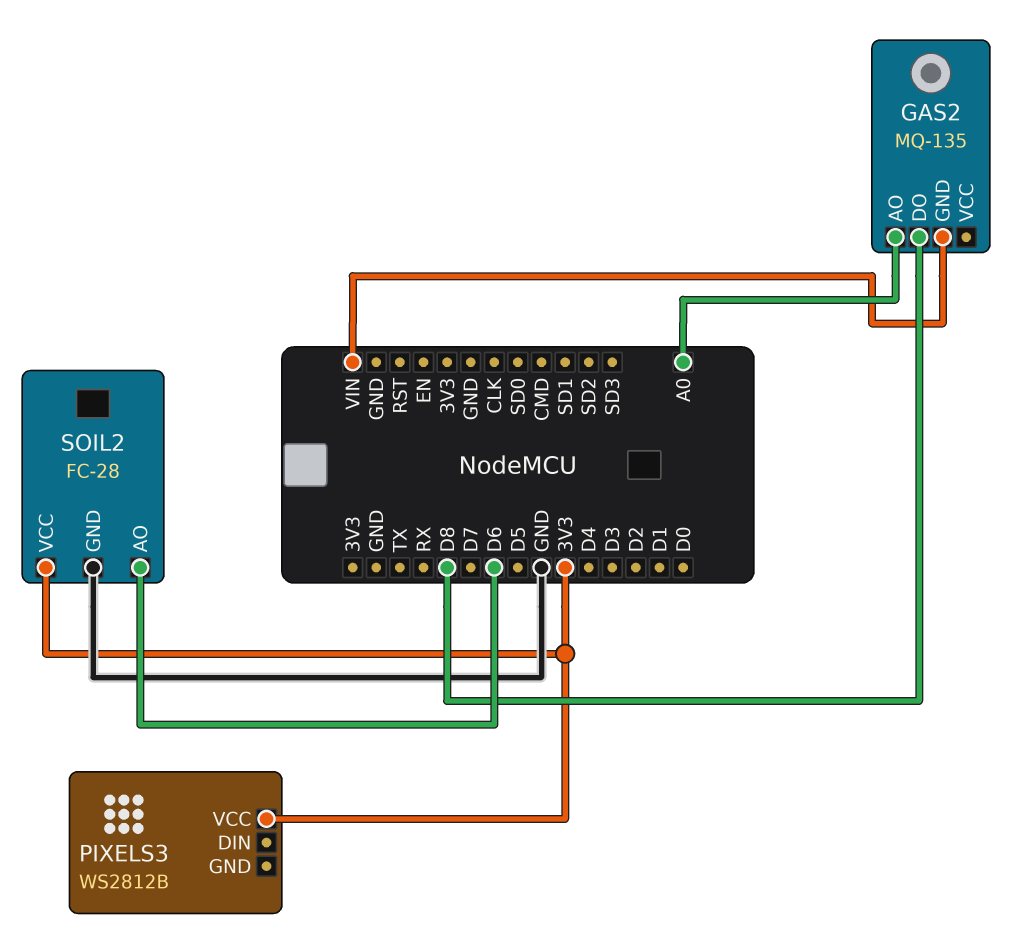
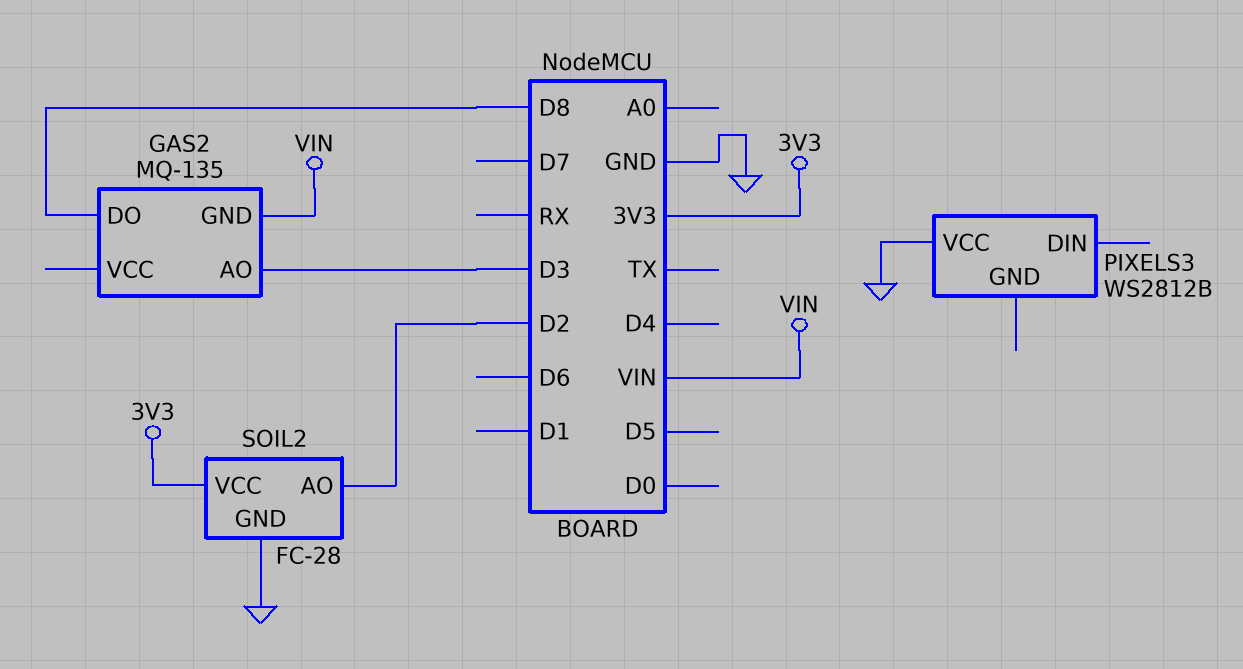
GAS2 pin AO: A0 -> D3
PIXELS3 pin VCC: 3V3 -> GND
SOIL2 pin AO: D6 -> D2

